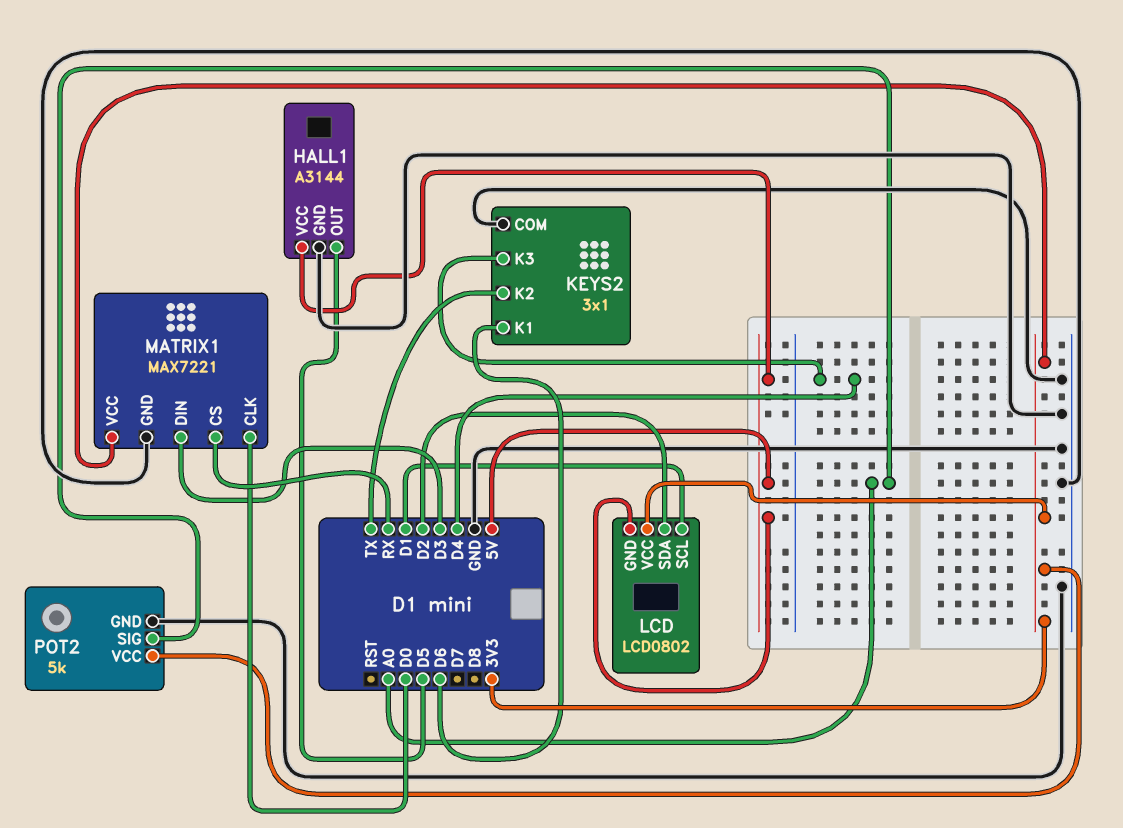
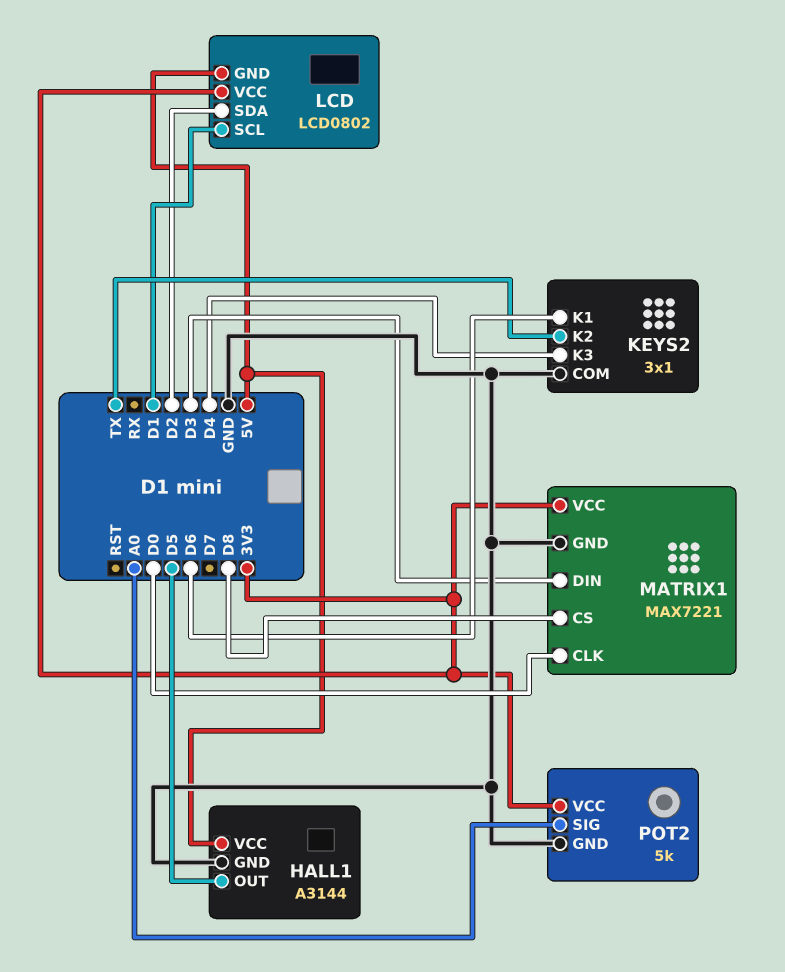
MATRIX1 pin CS: RX -> D8

